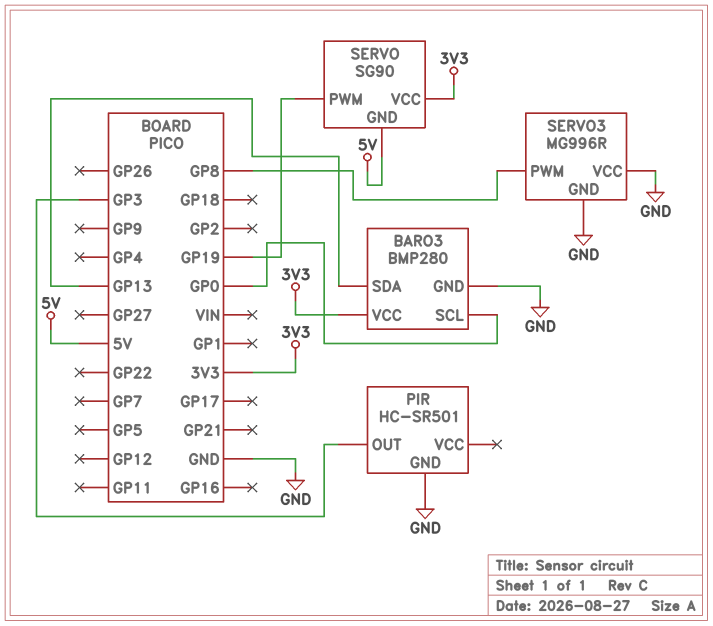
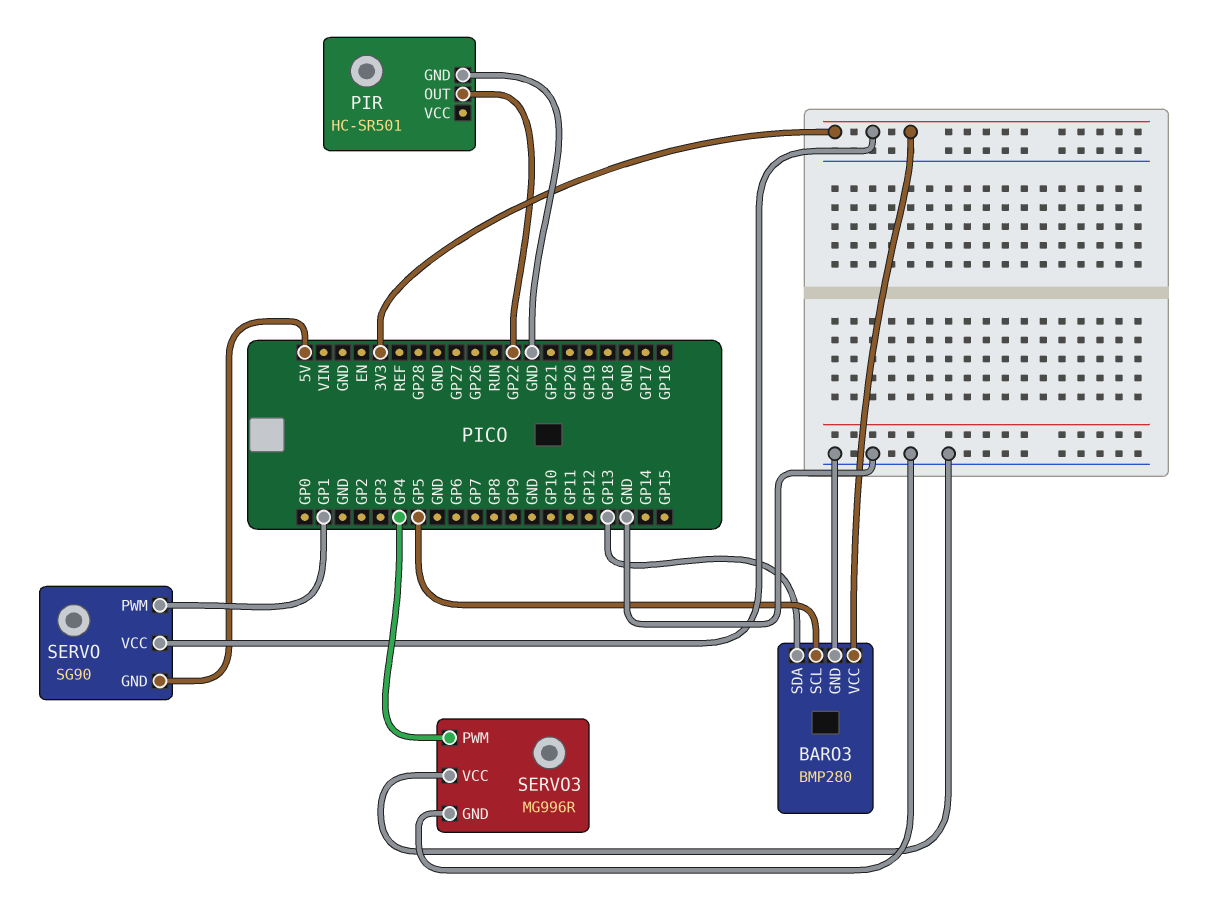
BARO3 pin SCL: GP0 -> GP5
PIR pin OUT: GP3 -> GP22
SERVO pin PWM: GP19 -> GP1
SERVO3 pin PWM: GP8 -> GP4

